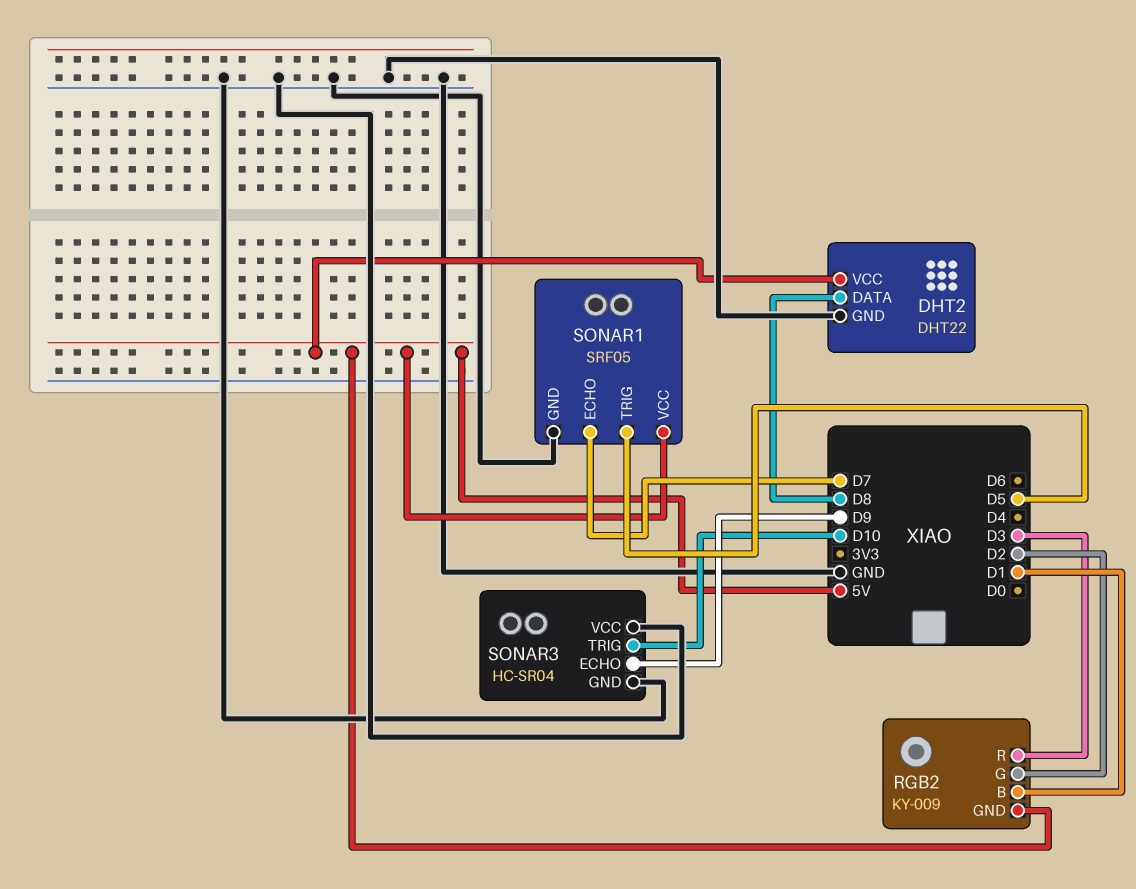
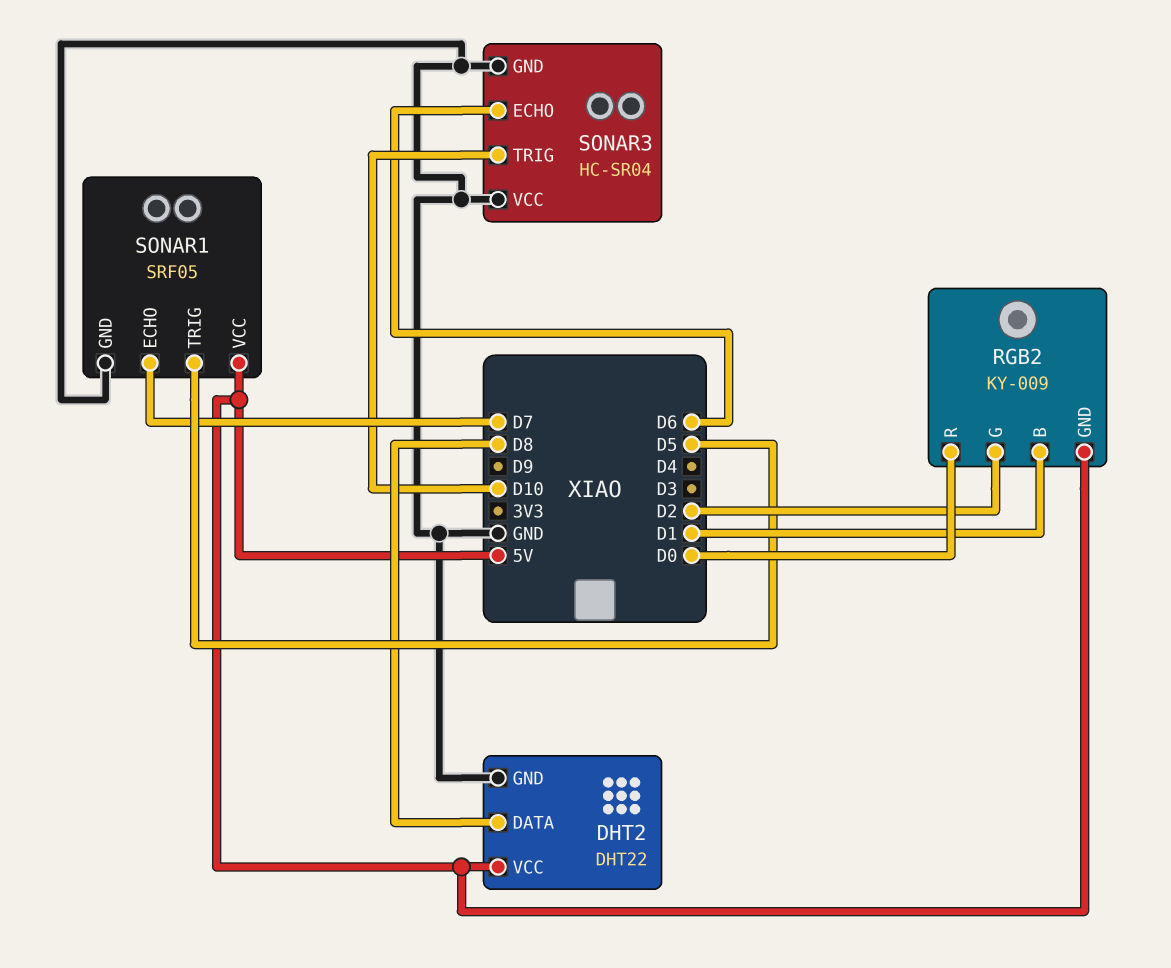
RGB2 pin R: D3 -> D0
SONAR3 pin ECHO: D9 -> D6

